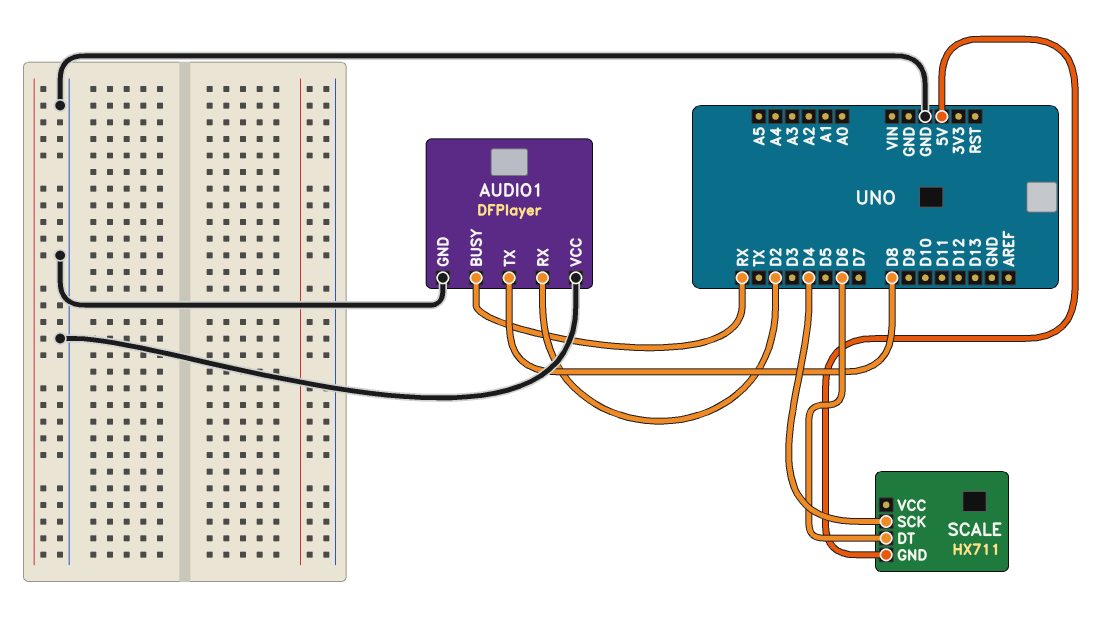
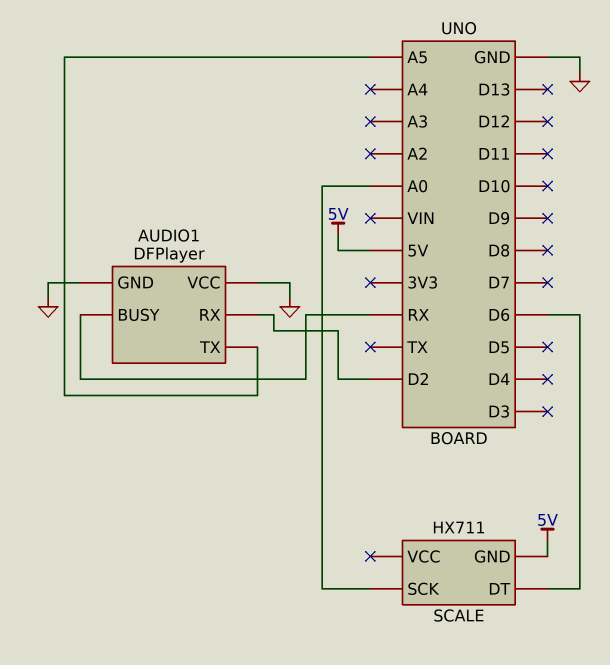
AUDIO1 pin TX: D8 -> A5
SCALE pin SCK: D4 -> A0

